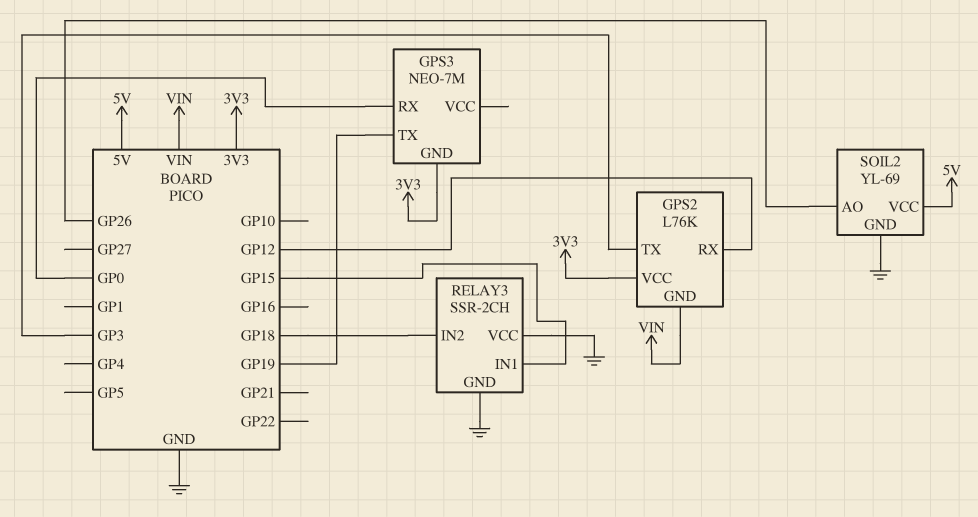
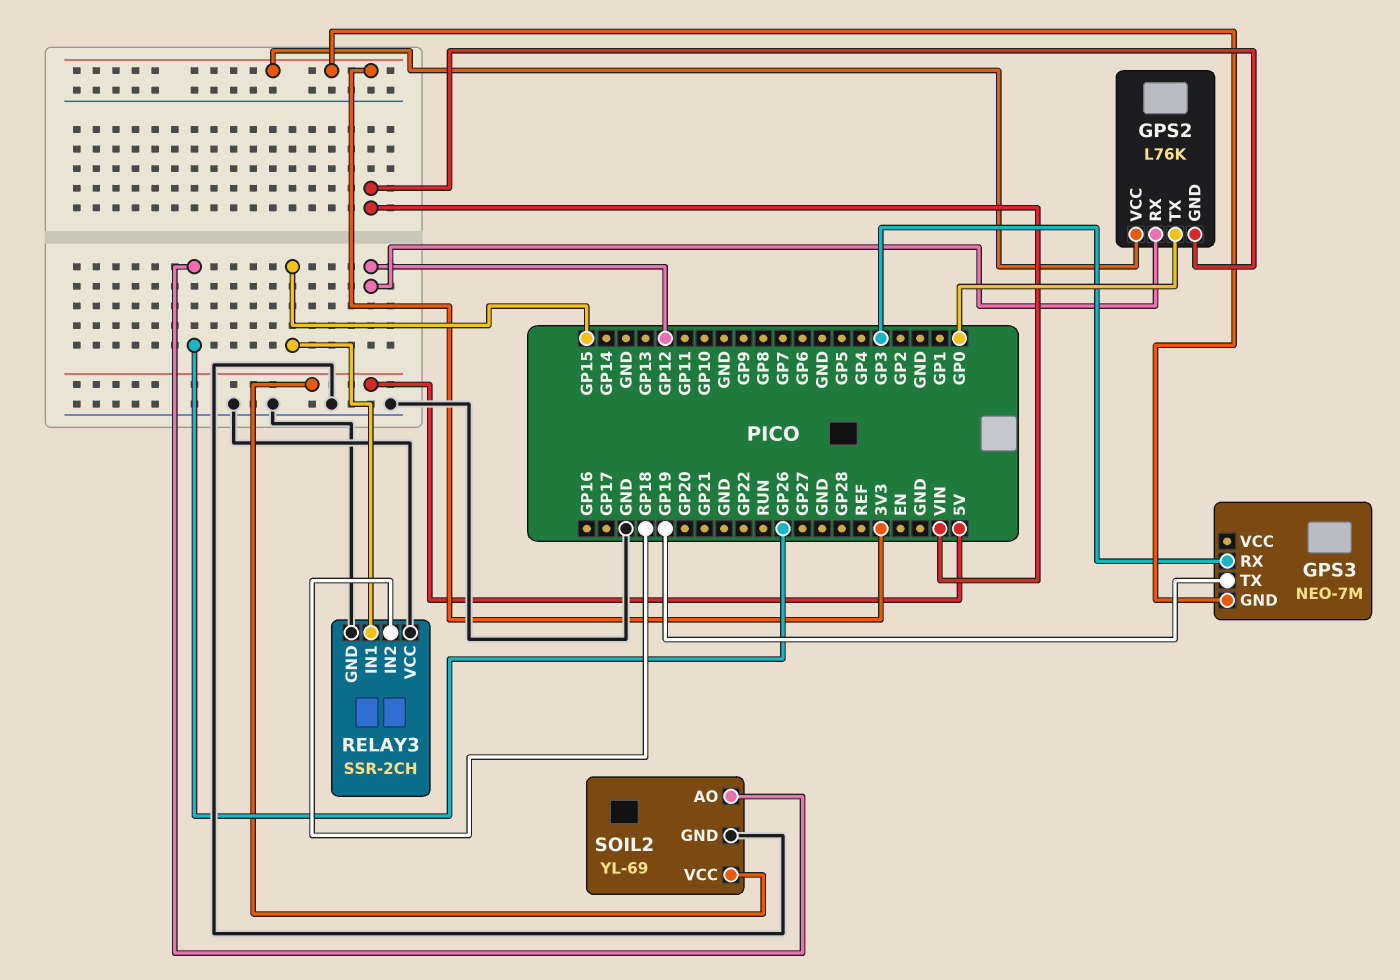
GPS2 pin TX: GP3 -> GP0
GPS3 pin RX: GP0 -> GP3

